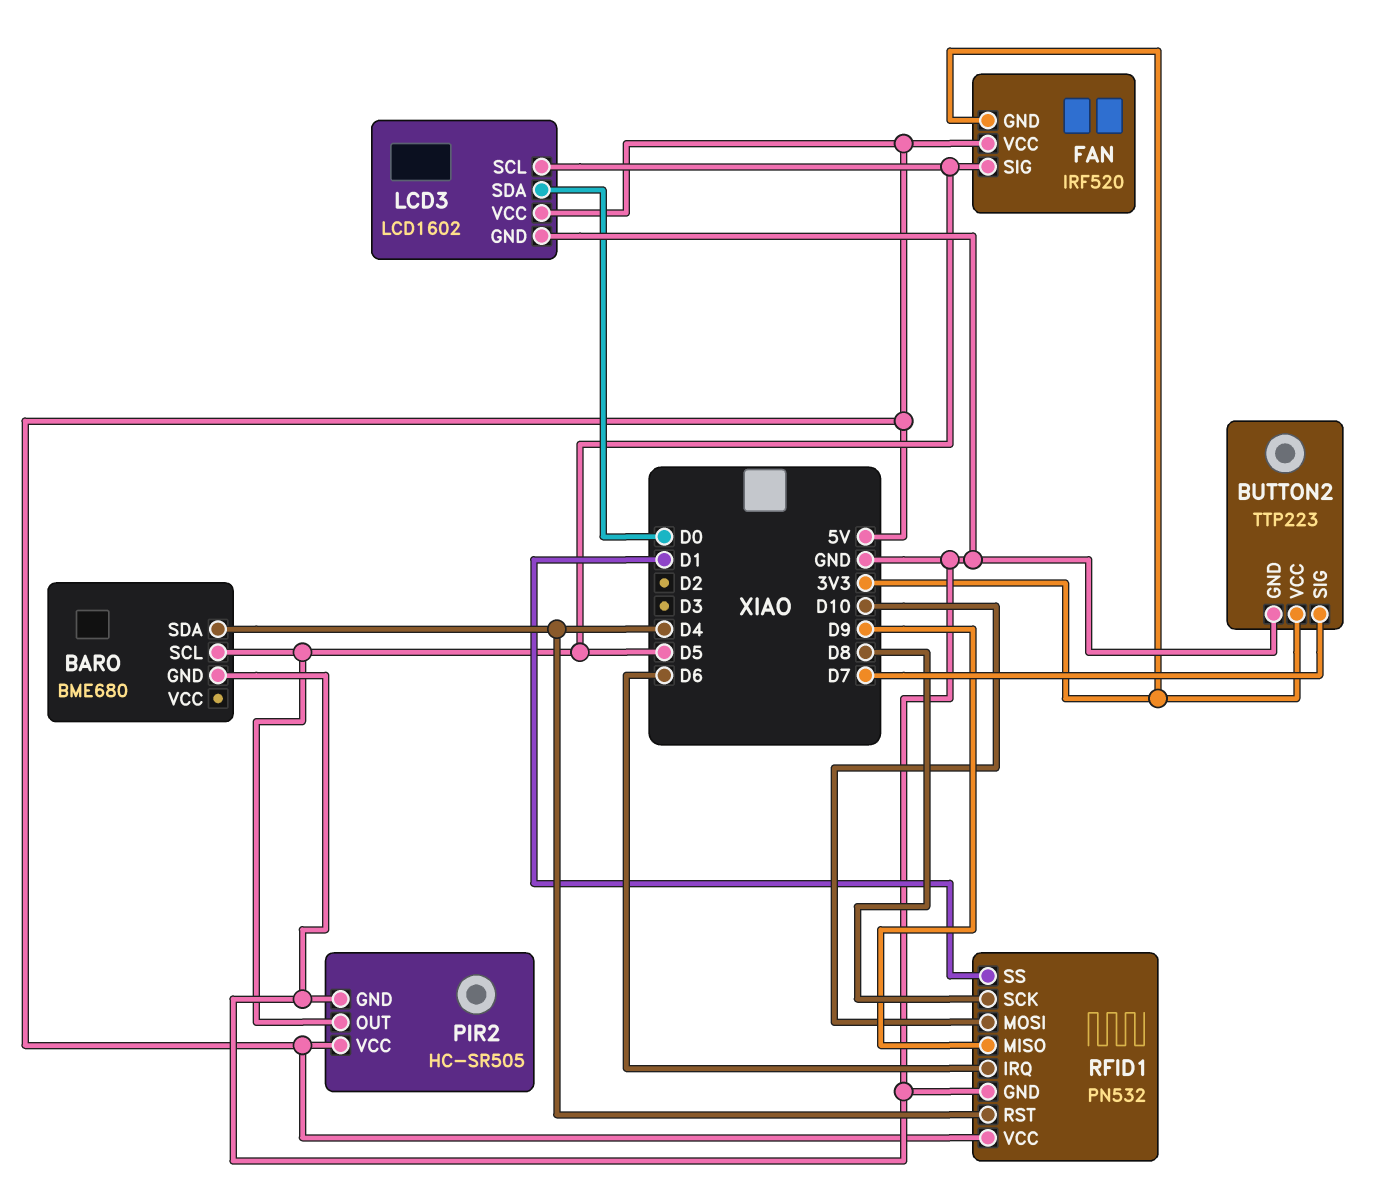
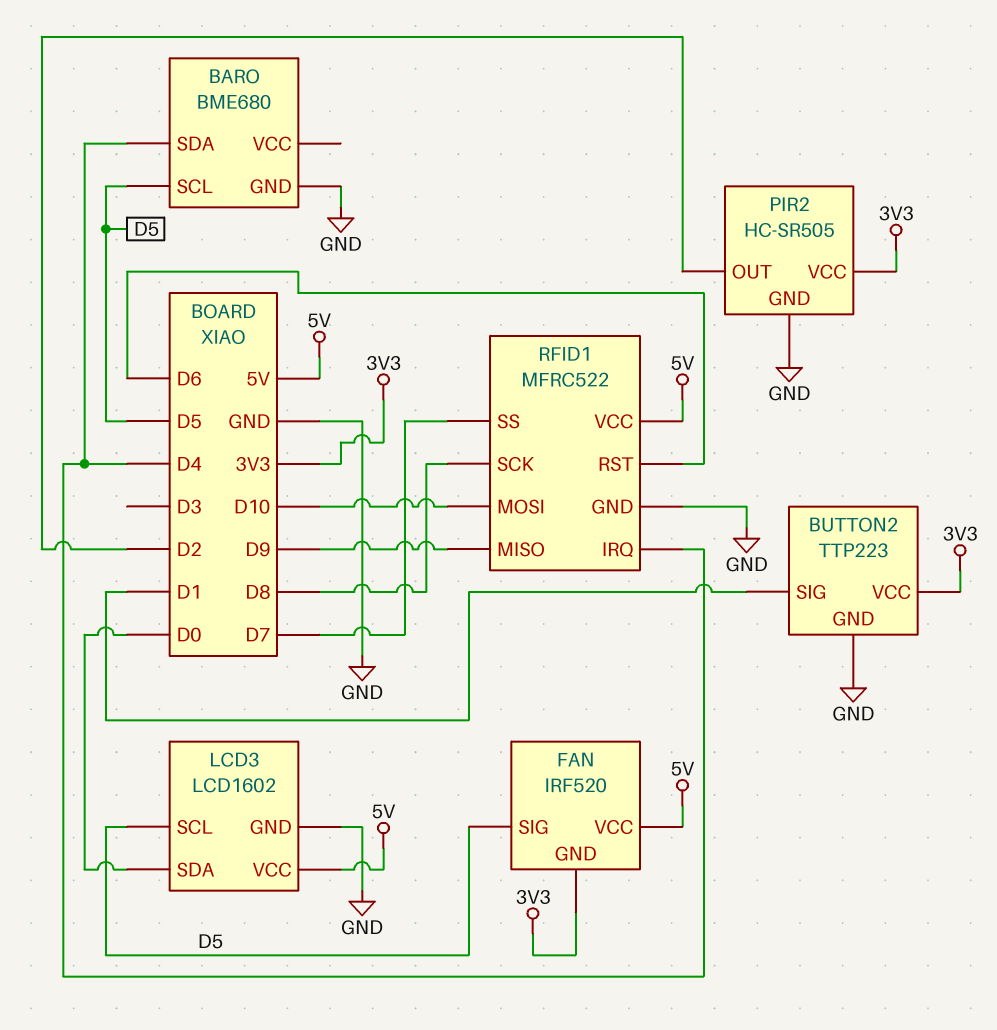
BUTTON2 pin SIG: D7 -> D1
PIR2 pin OUT: D5 -> D2
PIR2 pin VCC: 5V -> 3V3
RFID1: PN532 -> MFRC522
RFID1 pin IRQ: D6 -> D4
RFID1 pin RST: D4 -> D6
RFID1 pin SS: D1 -> D7

